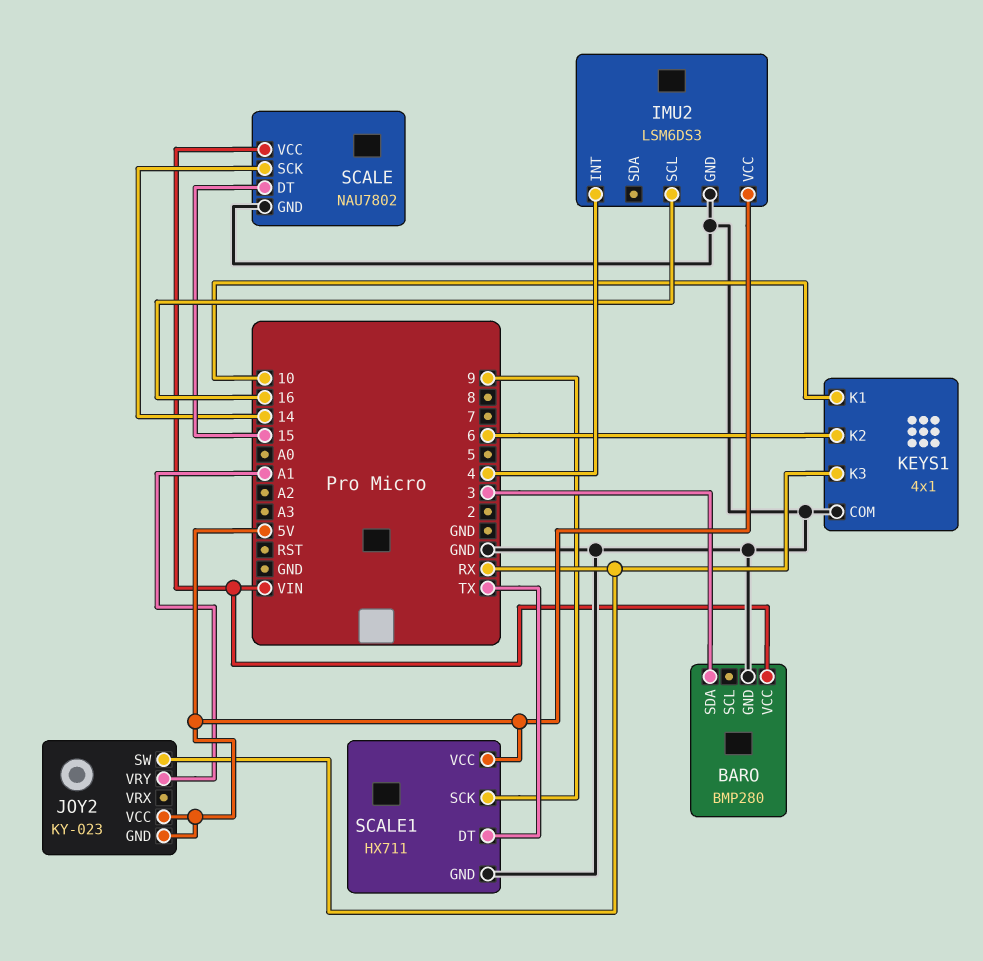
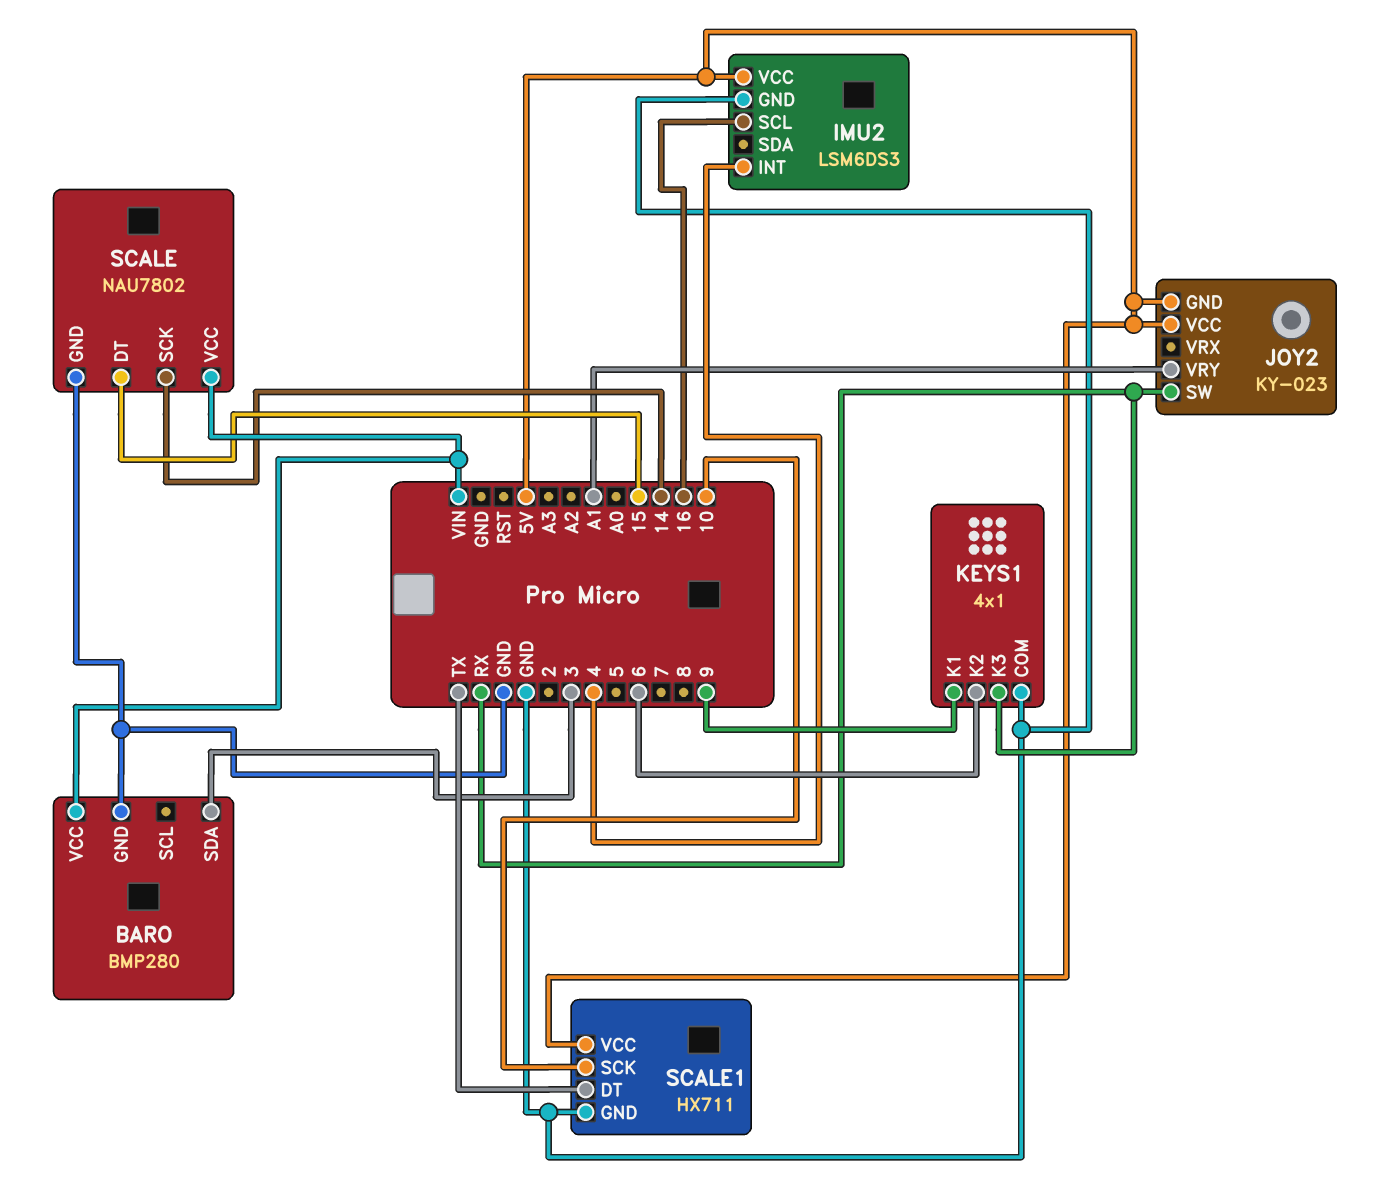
KEYS1 pin K1: 10 -> 9
SCALE1 pin SCK: 9 -> 10

